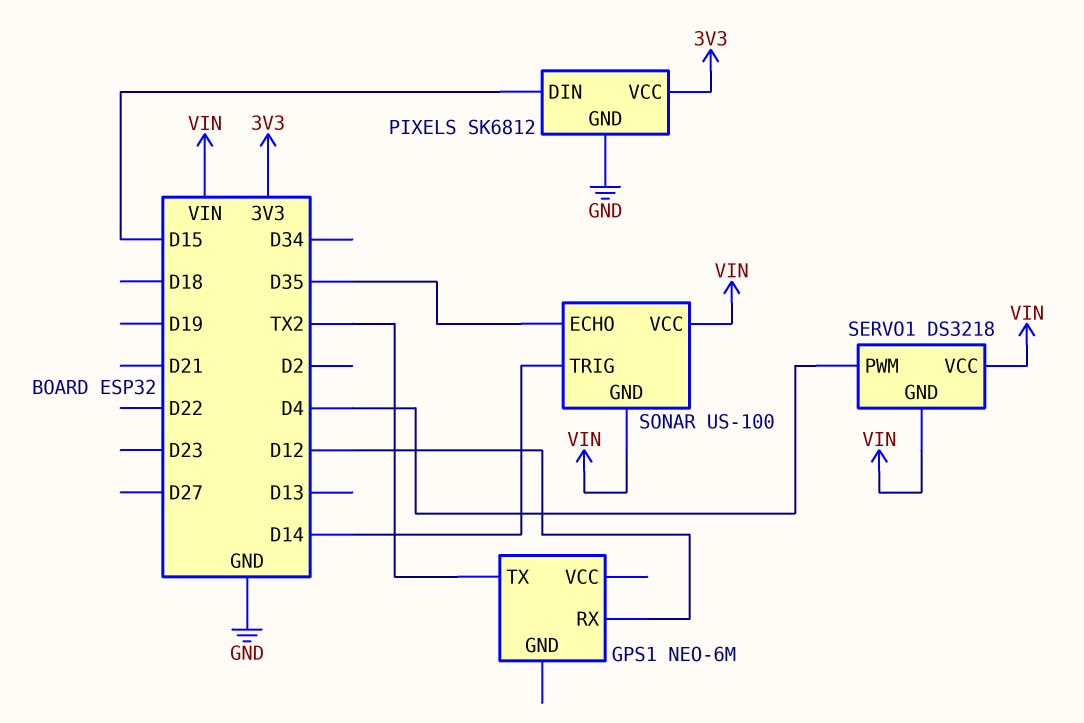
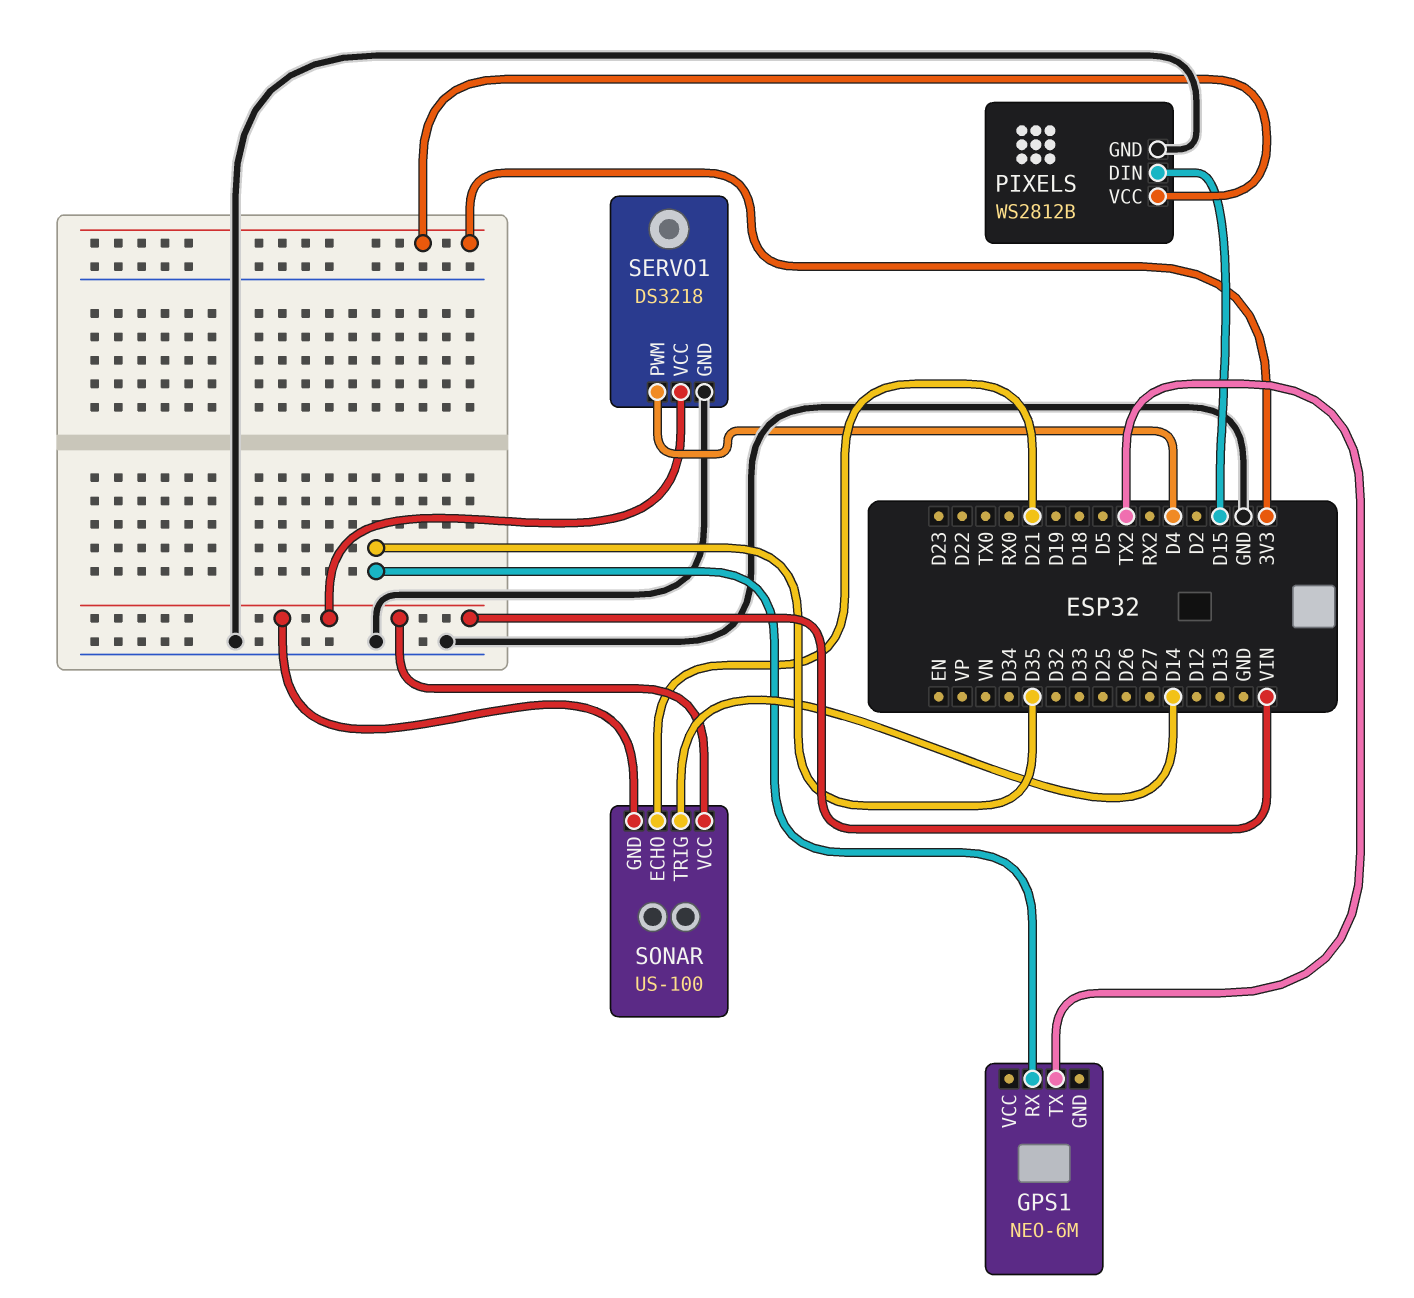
GPS1 pin RX: D12 -> D35
PIXELS: SK6812 -> WS2812B
SERVO1 pin GND: VIN -> GND
SONAR pin ECHO: D35 -> D21

